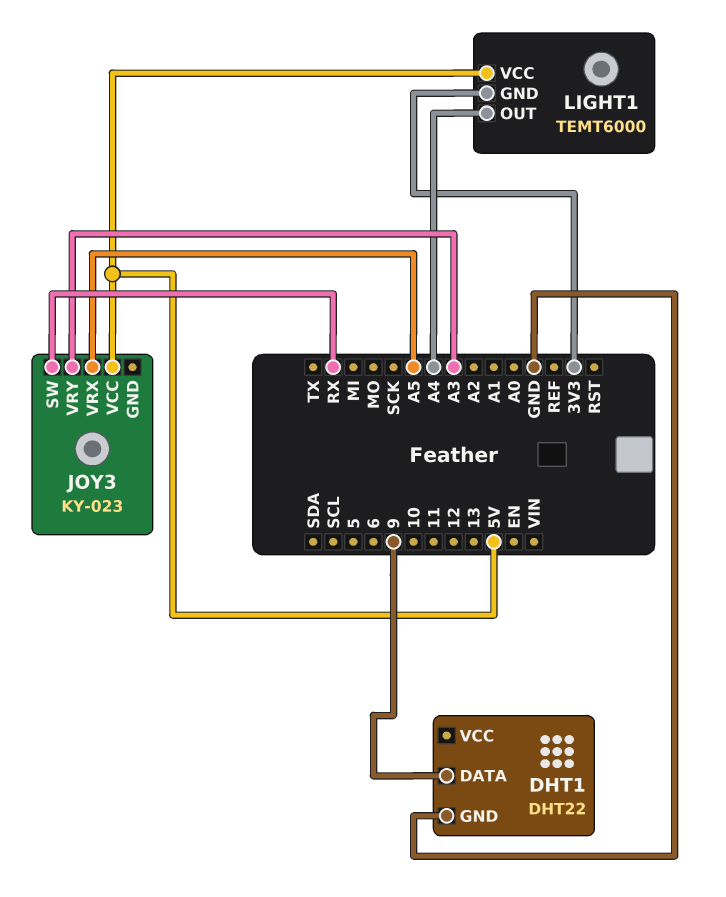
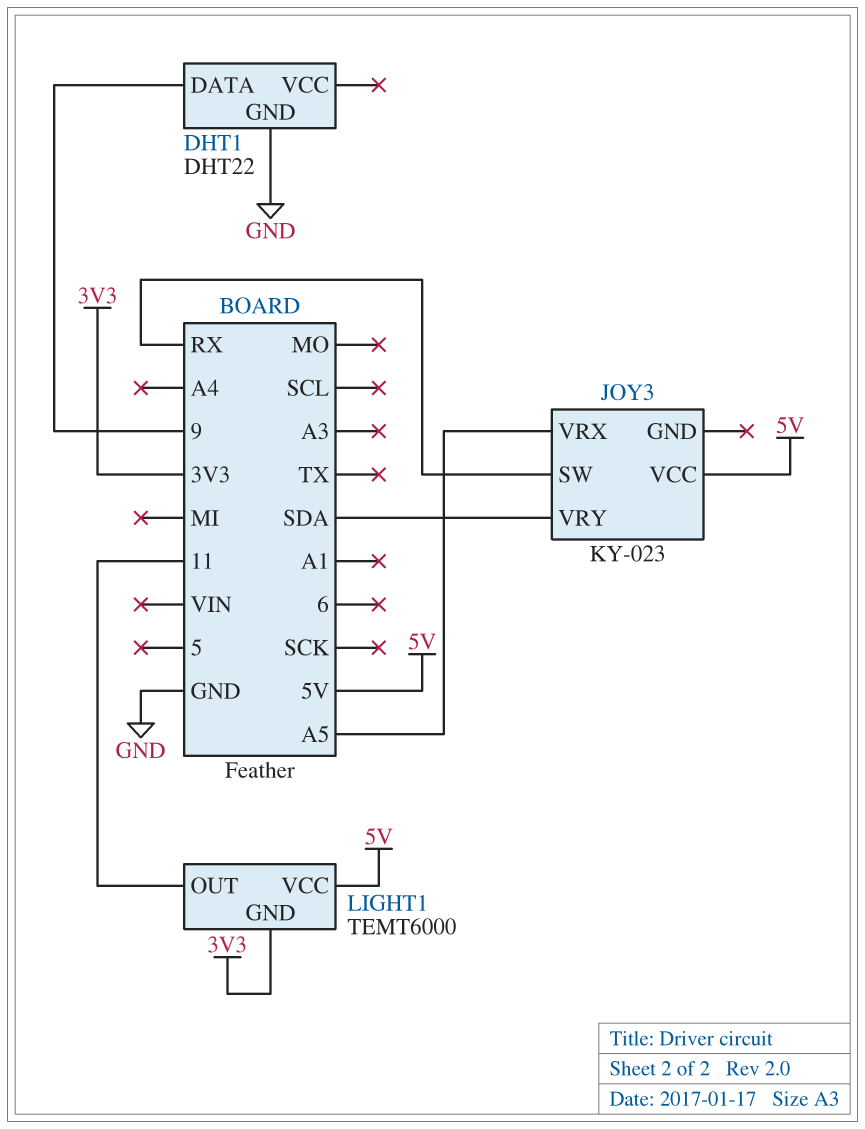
JOY3 pin VRY: A3 -> SDA
LIGHT1 pin OUT: A4 -> 11

